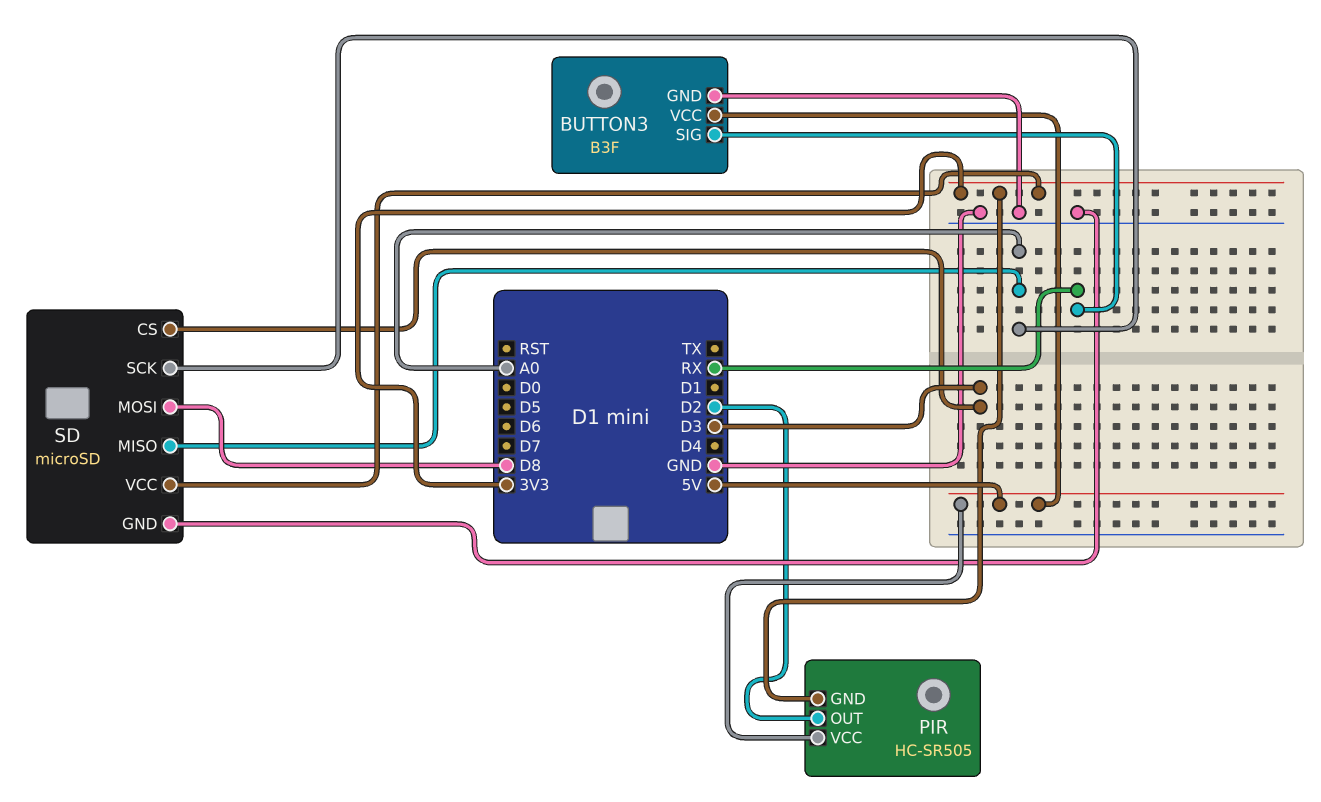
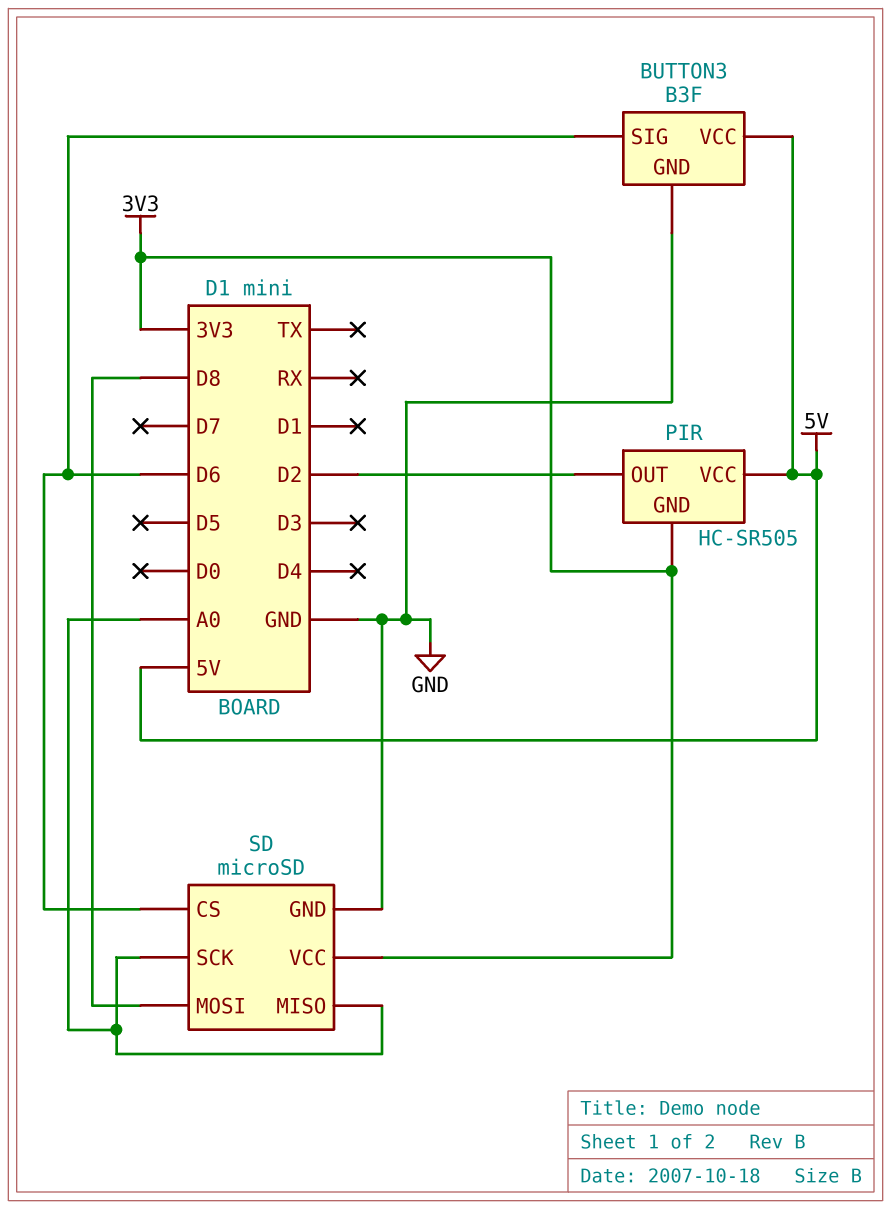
BUTTON3 pin SIG: RX -> D6
SD pin CS: D3 -> D6

